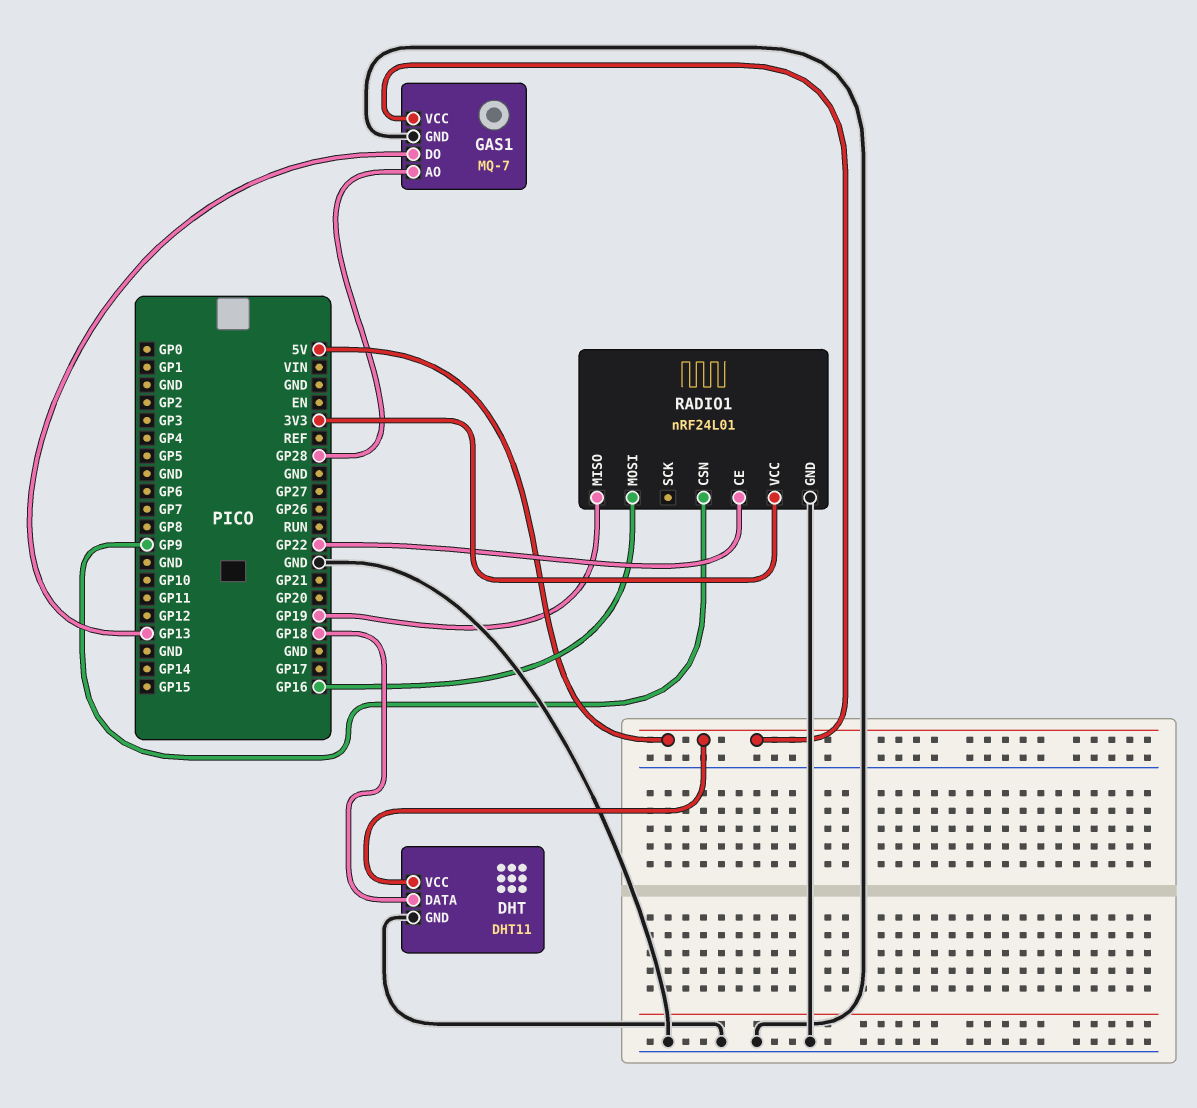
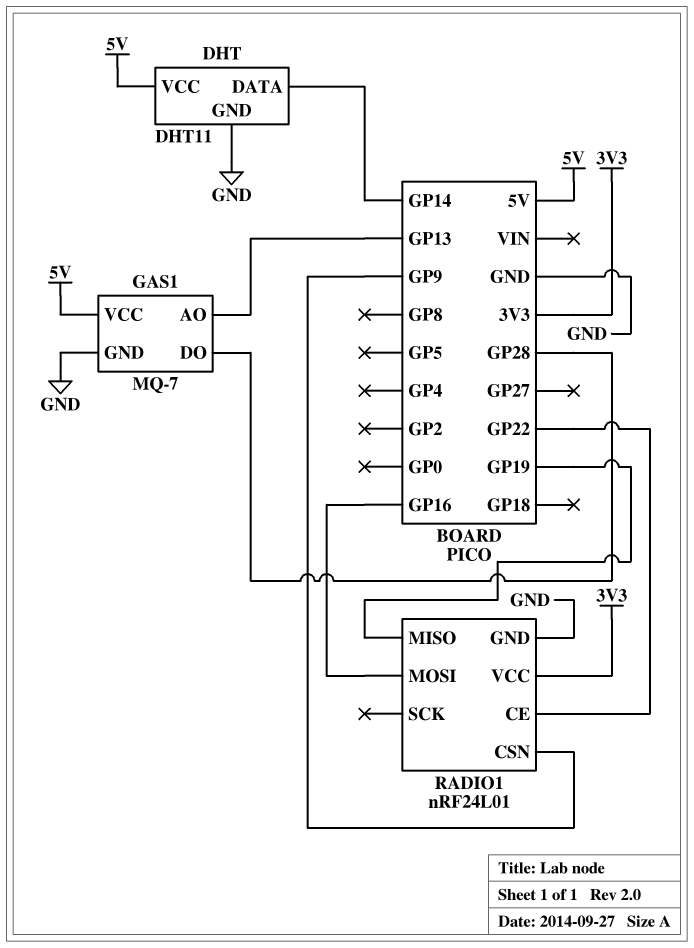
DHT pin DATA: GP18 -> GP14
GAS1 pin AO: GP28 -> GP13
GAS1 pin DO: GP13 -> GP28

